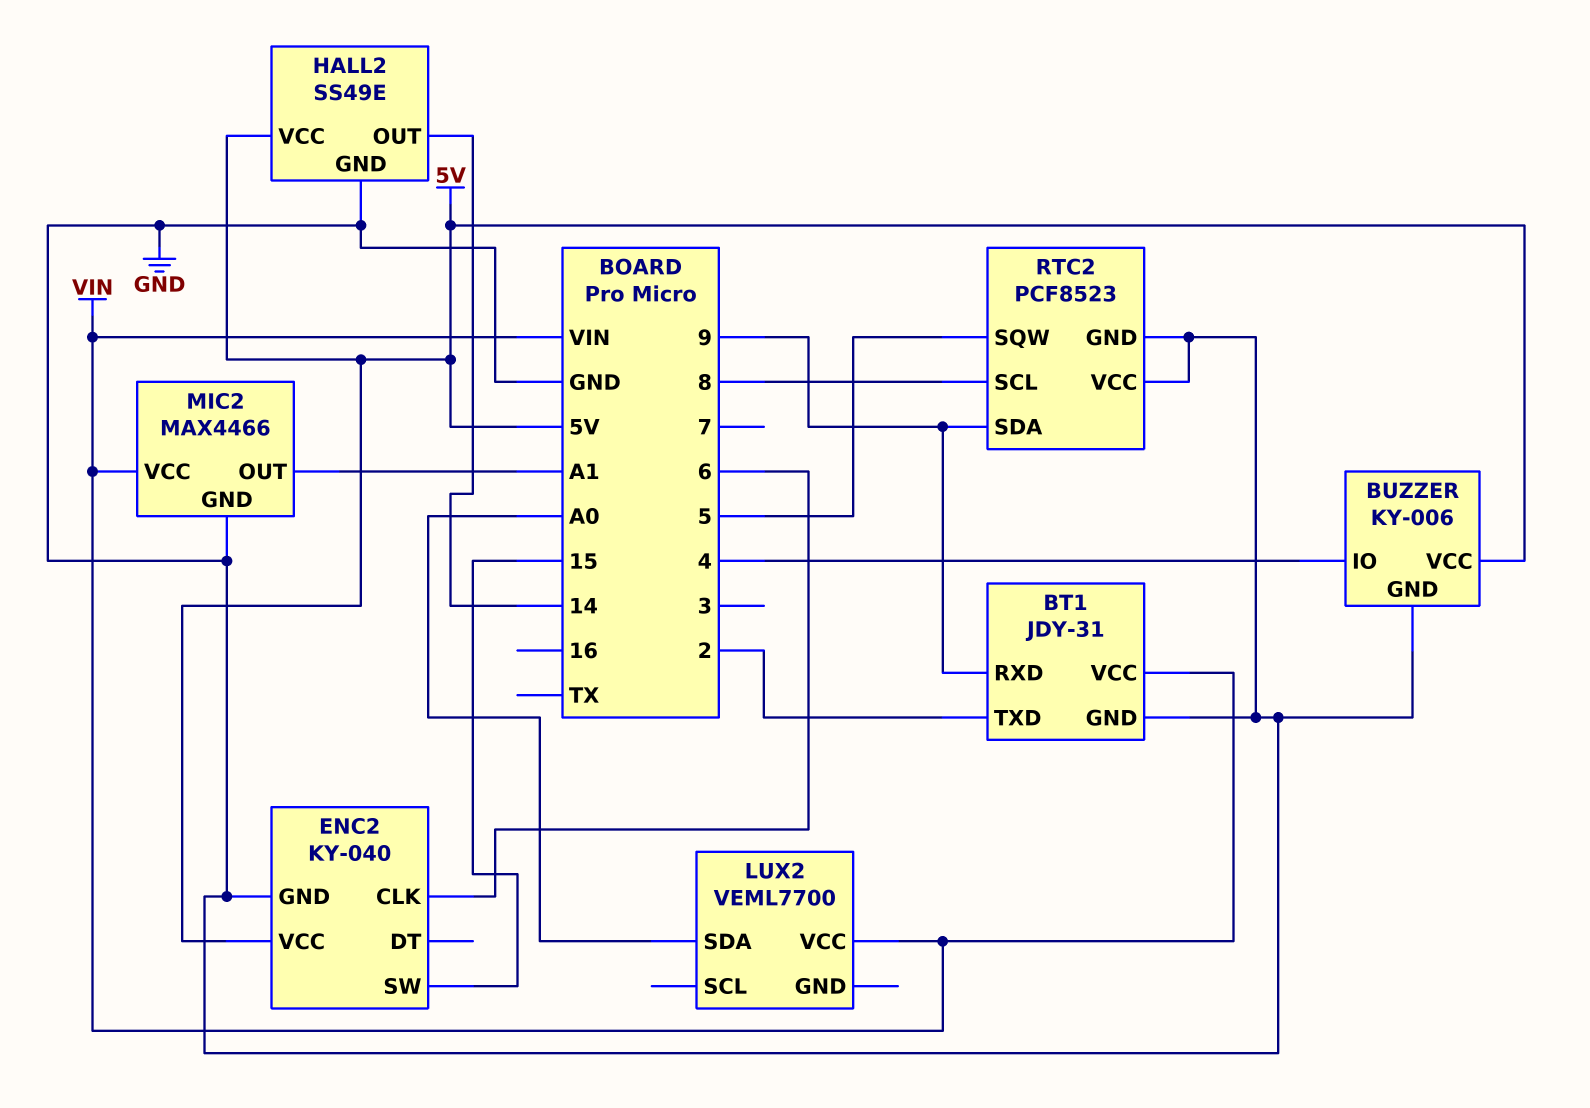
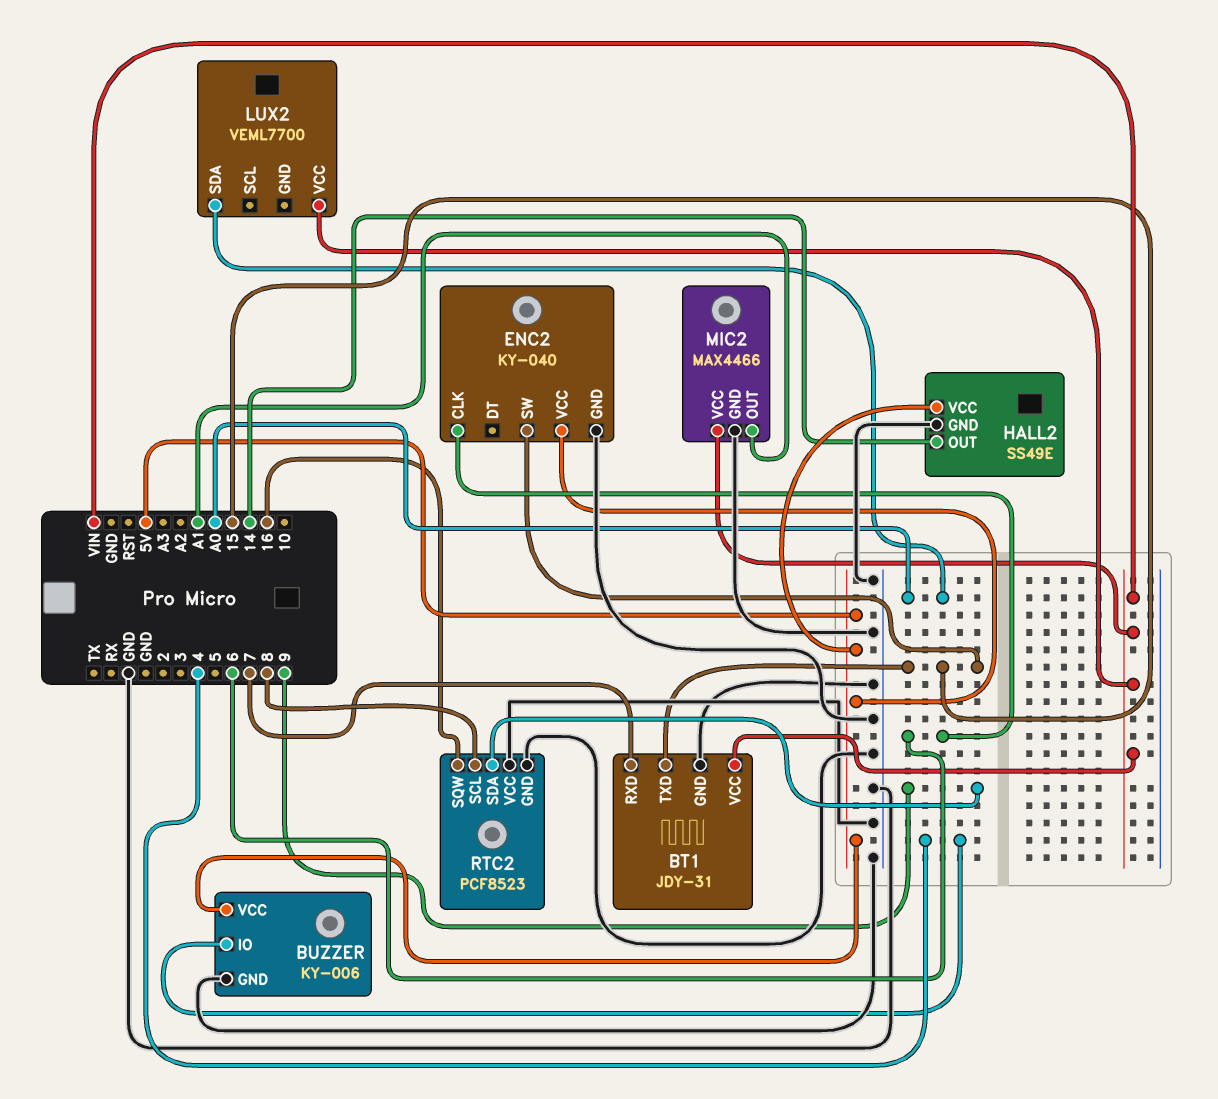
BT1 pin RXD: 9 -> 7
BT1 pin TXD: 2 -> 15
RTC2 pin SQW: 5 -> 16

